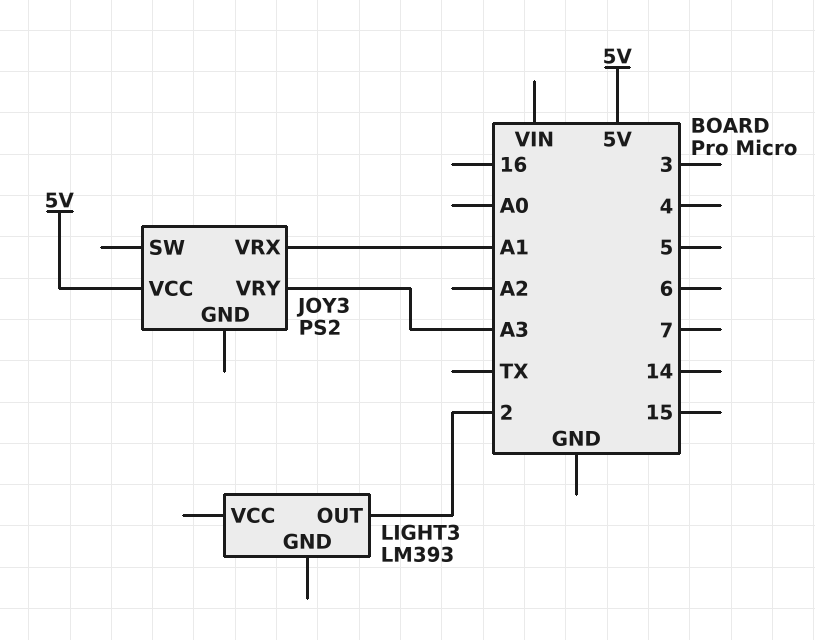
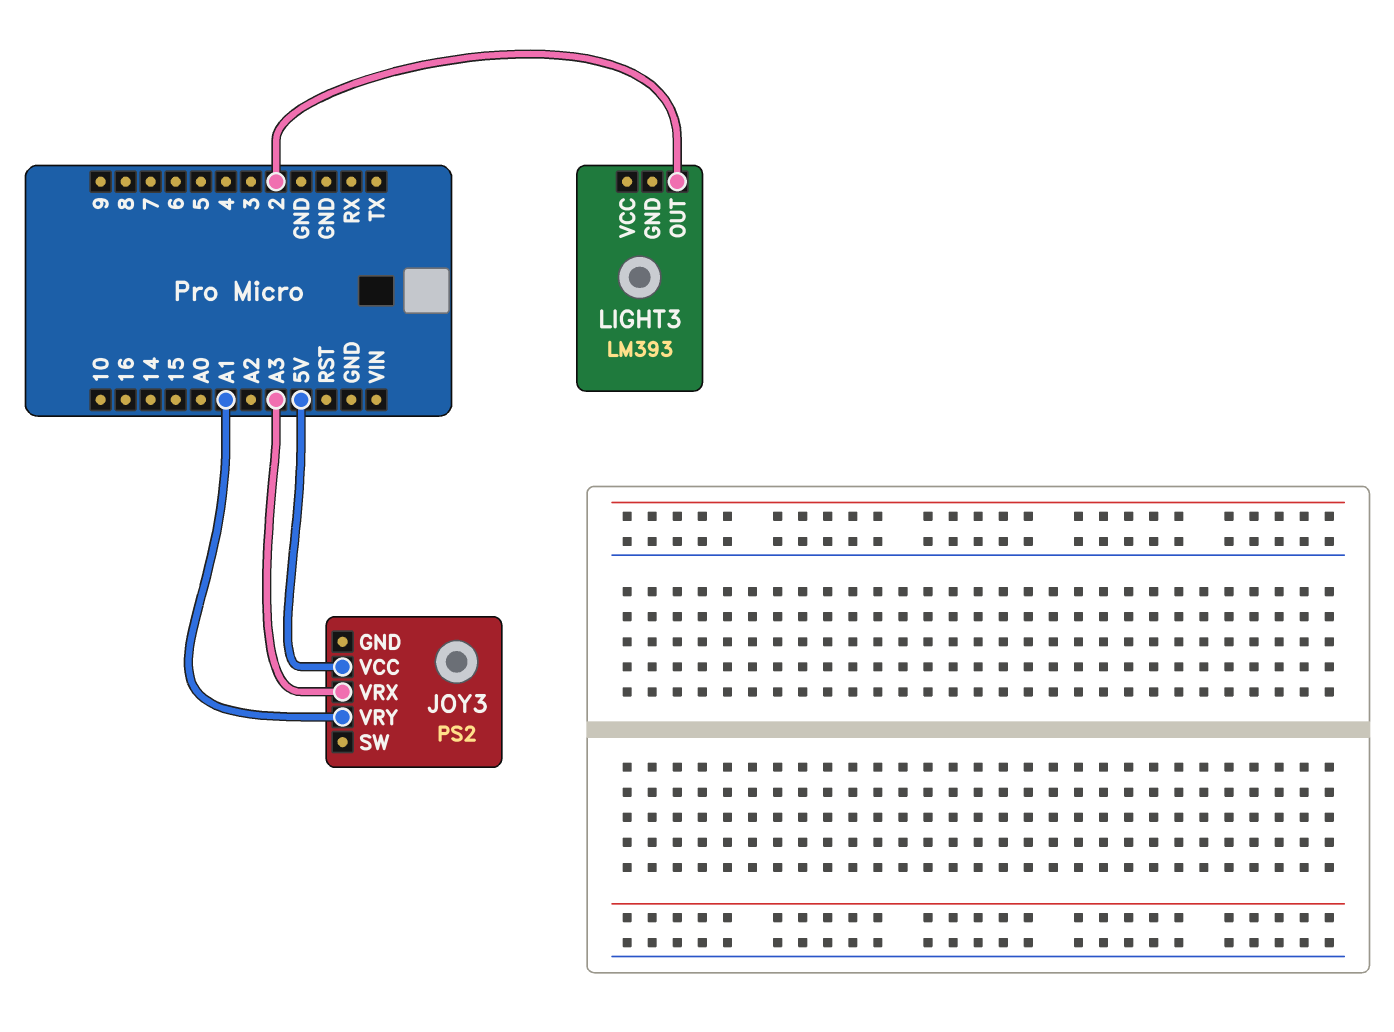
JOY3 pin VRX: A1 -> A3
JOY3 pin VRY: A3 -> A1

